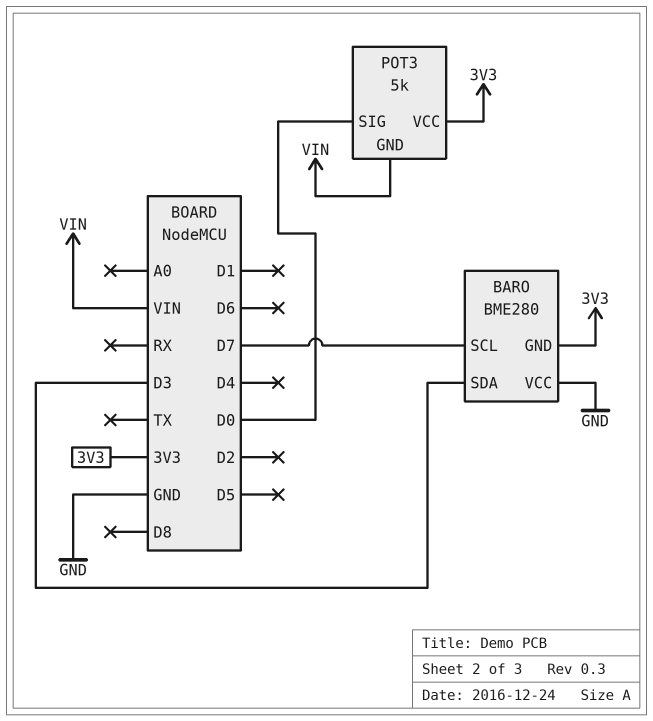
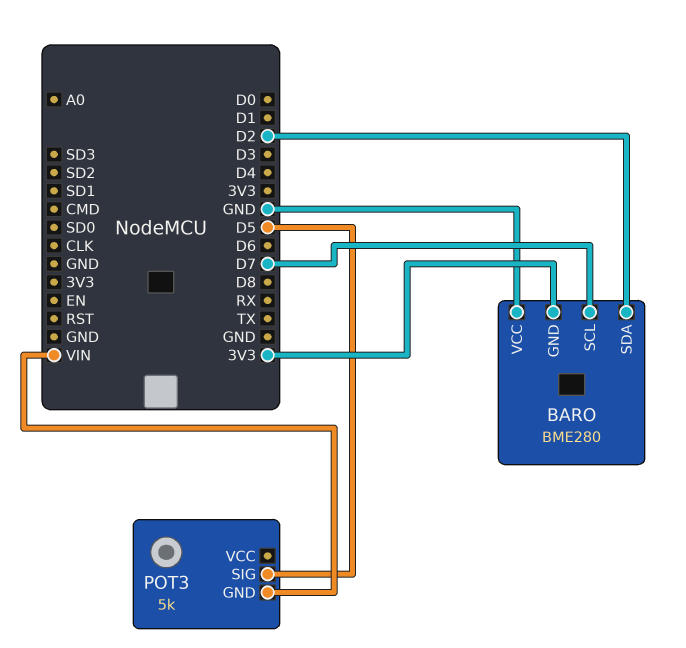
BARO pin SDA: D3 -> D2
POT3 pin SIG: D0 -> D5
POT3 pin VCC: 3V3 -> none

